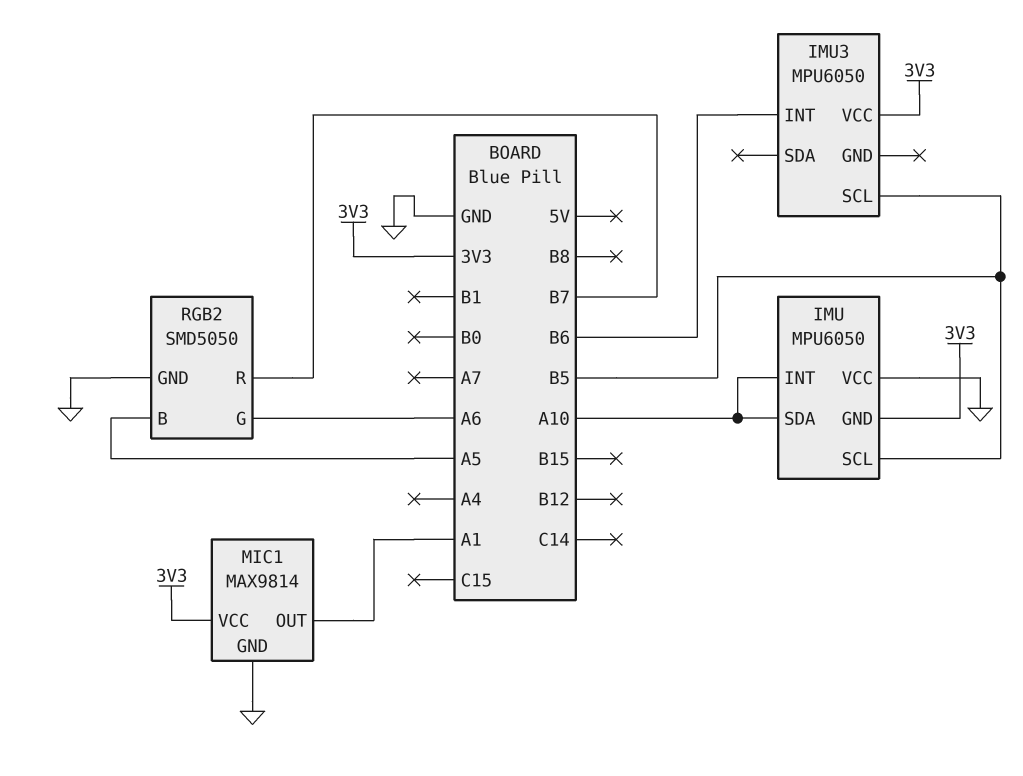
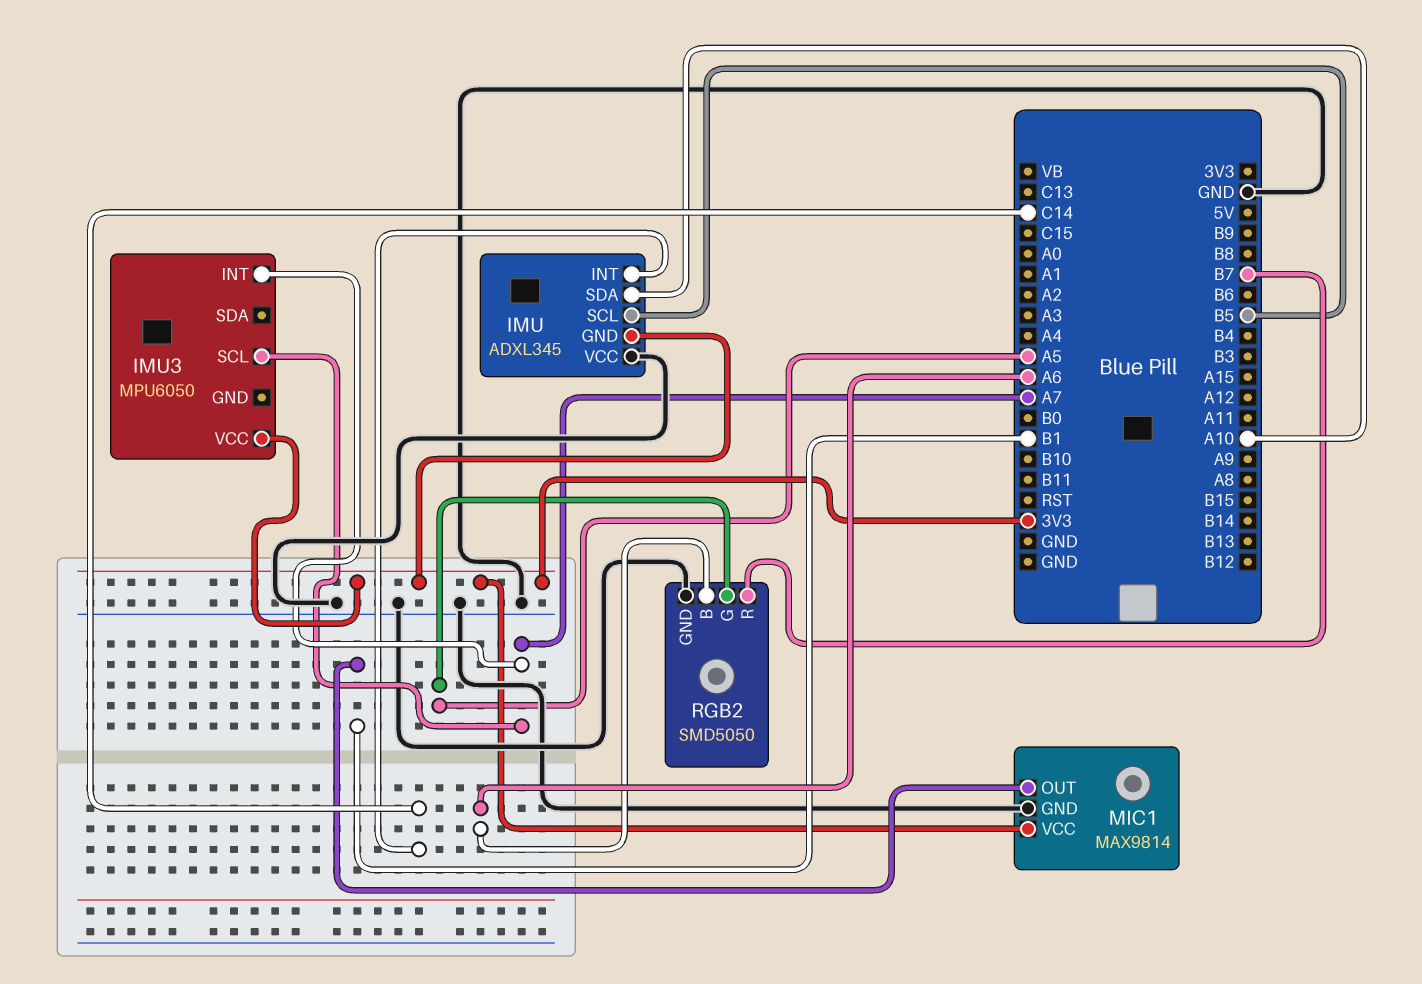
IMU: MPU6050 -> ADXL345
IMU pin INT: A10 -> C14
IMU3 pin INT: B6 -> A7
IMU3 pin SCL: B5 -> A7
MIC1 pin OUT: A1 -> B1
RGB2 pin B: A5 -> A6
RGB2 pin G: A6 -> A5

